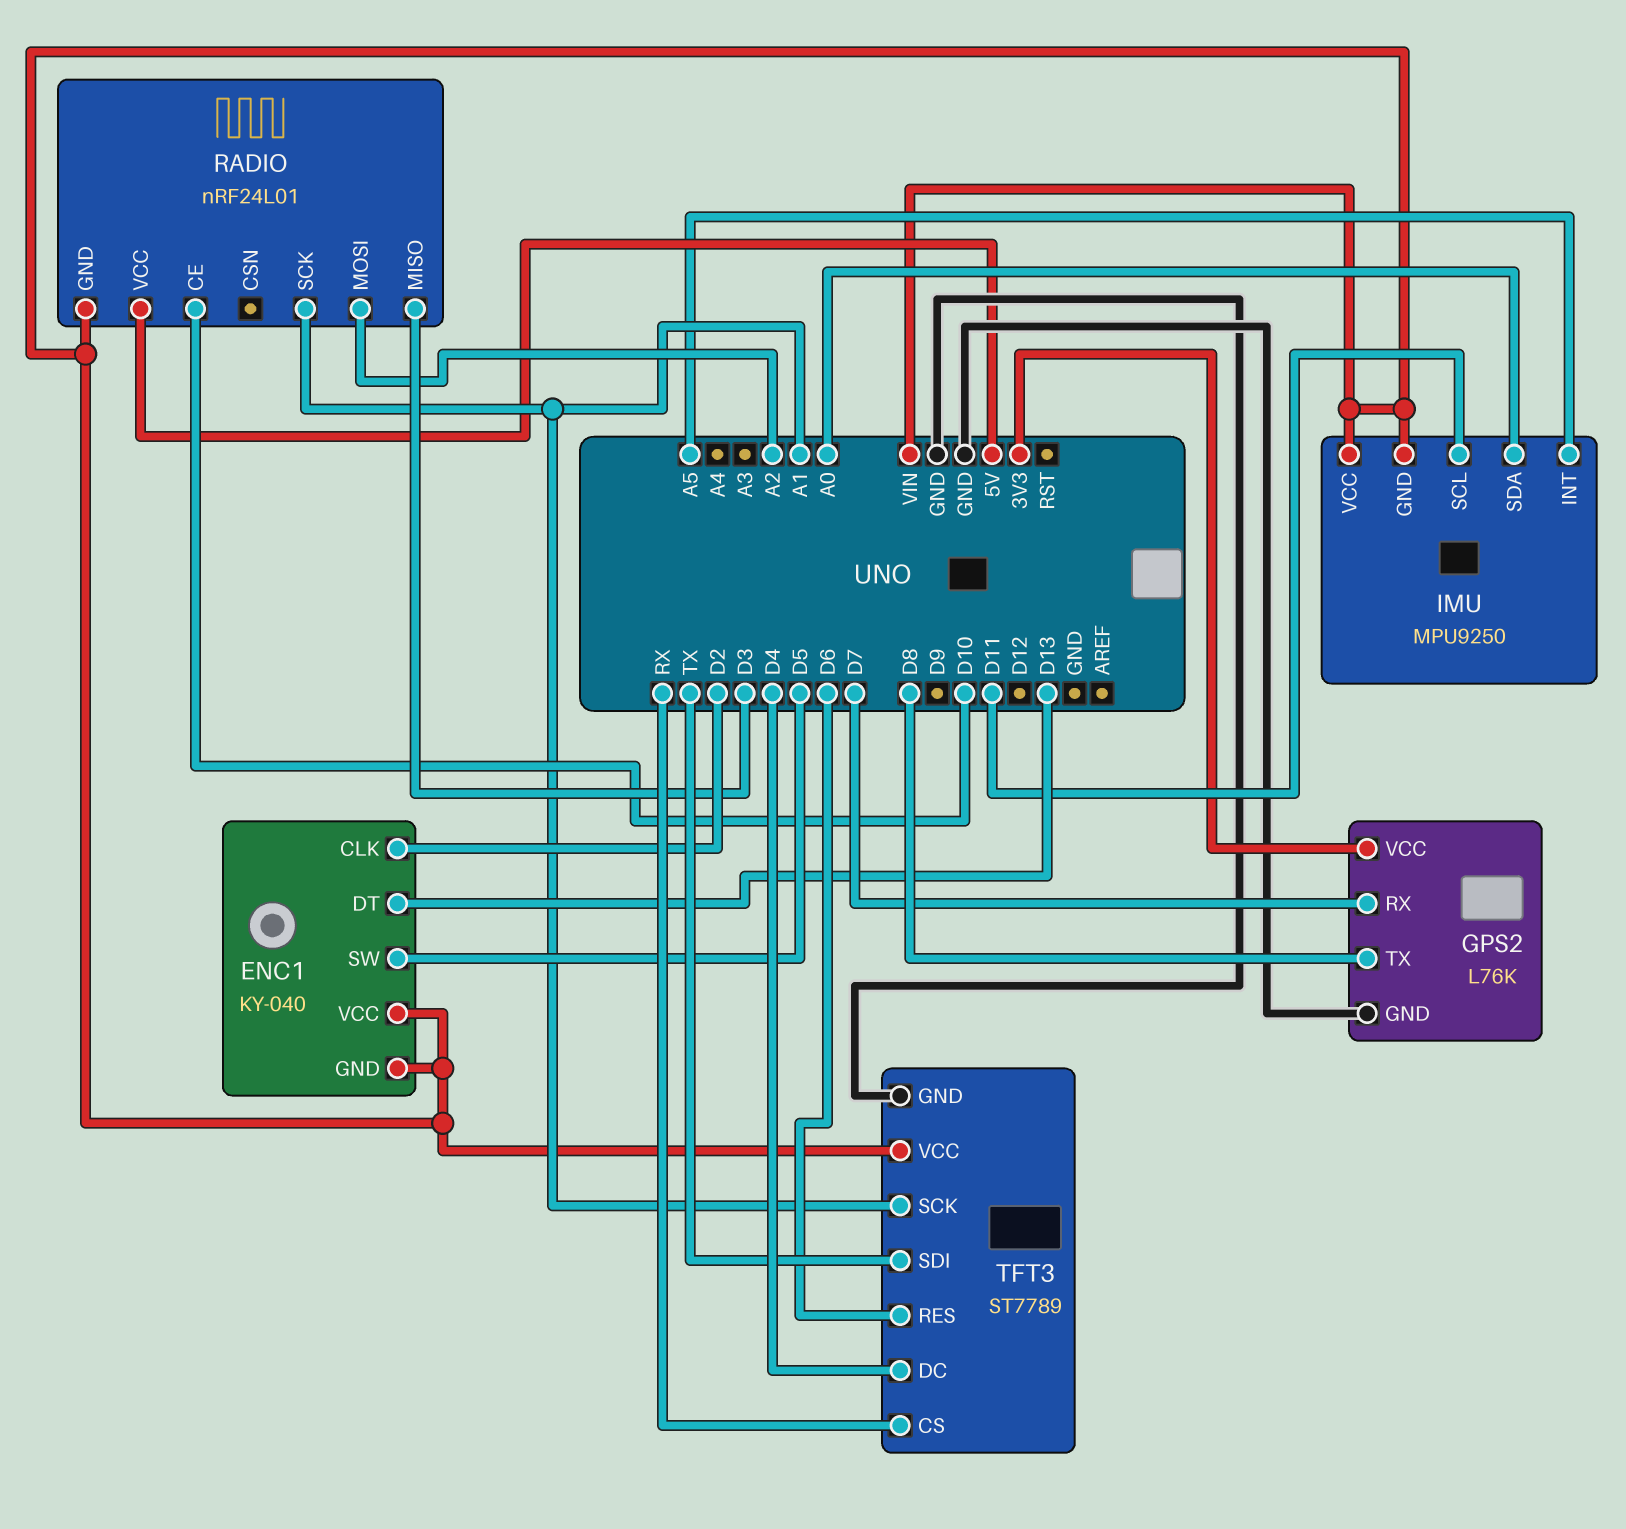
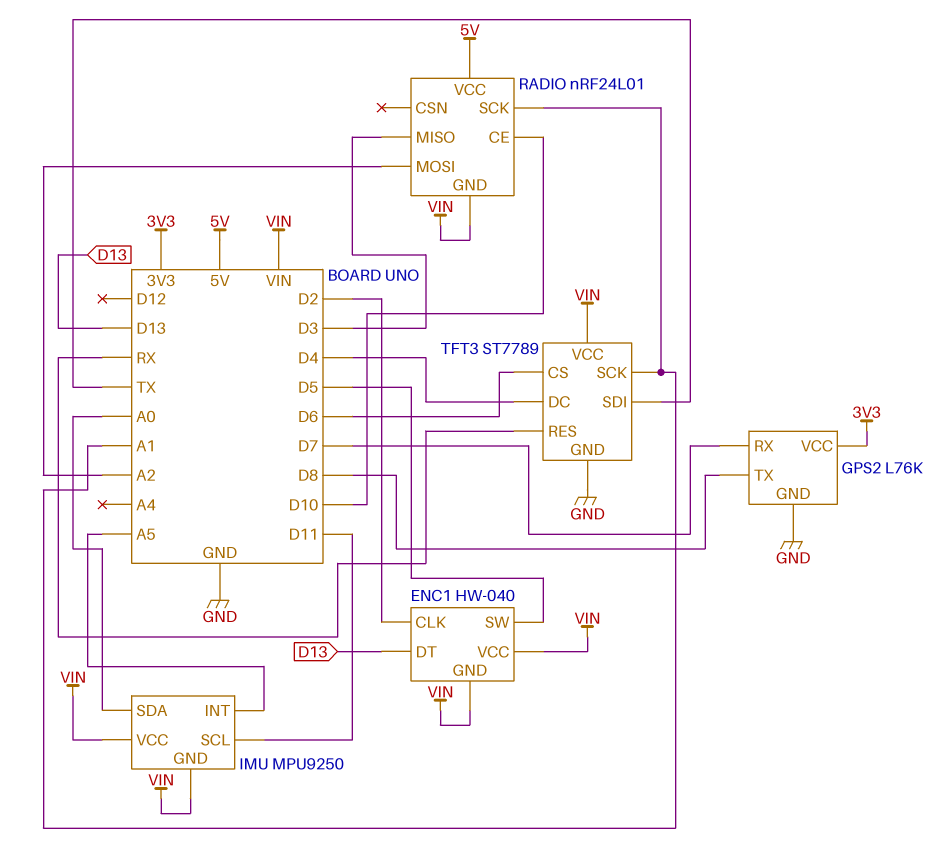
ENC1: KY-040 -> HW-040
TFT3 pin CS: RX -> D6
TFT3 pin RES: D6 -> RX

